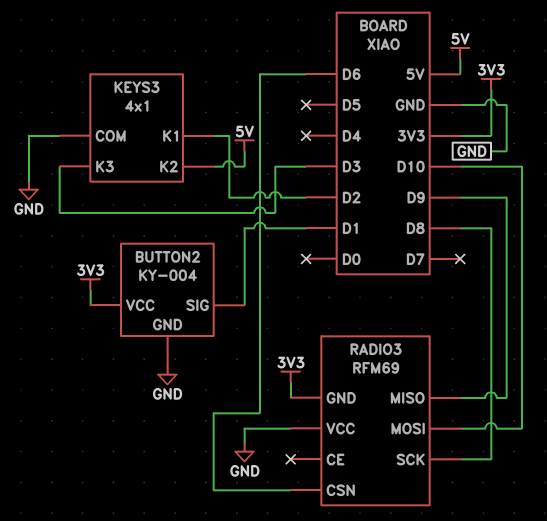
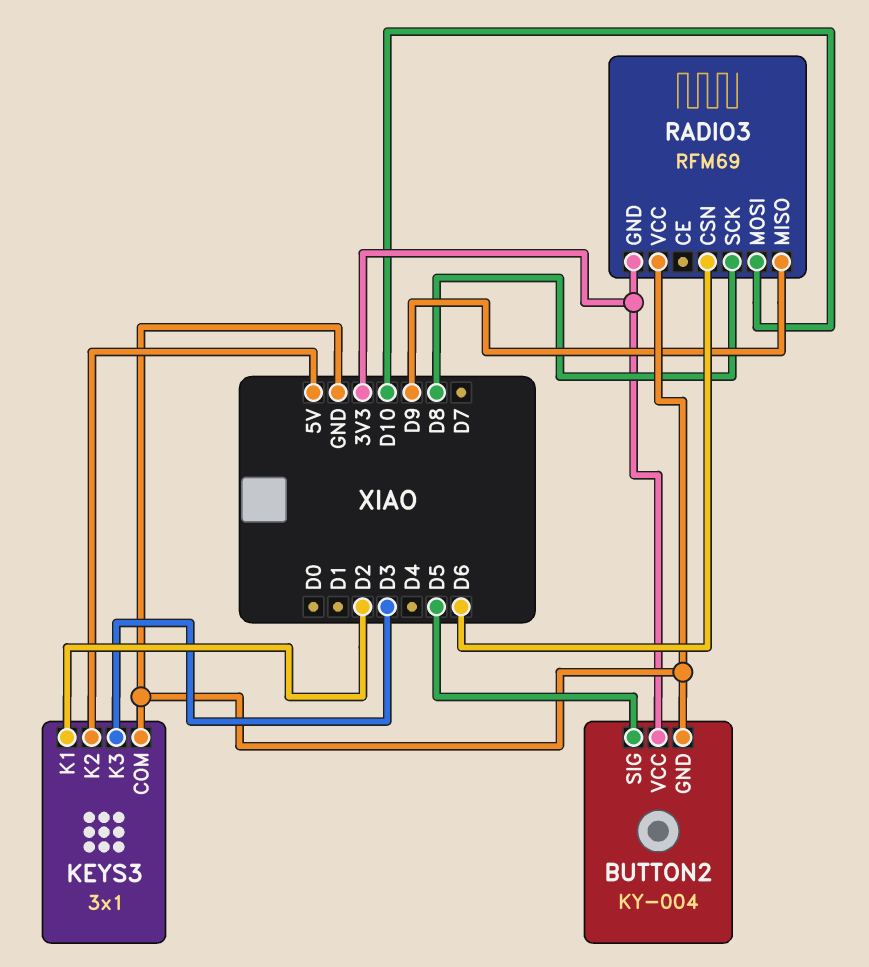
BUTTON2 pin SIG: D1 -> D5
KEYS3: 4x1 -> 3x1

